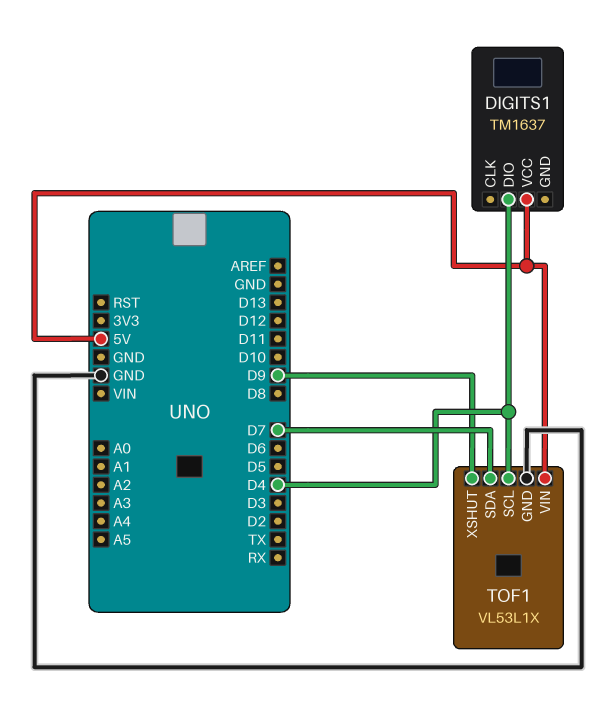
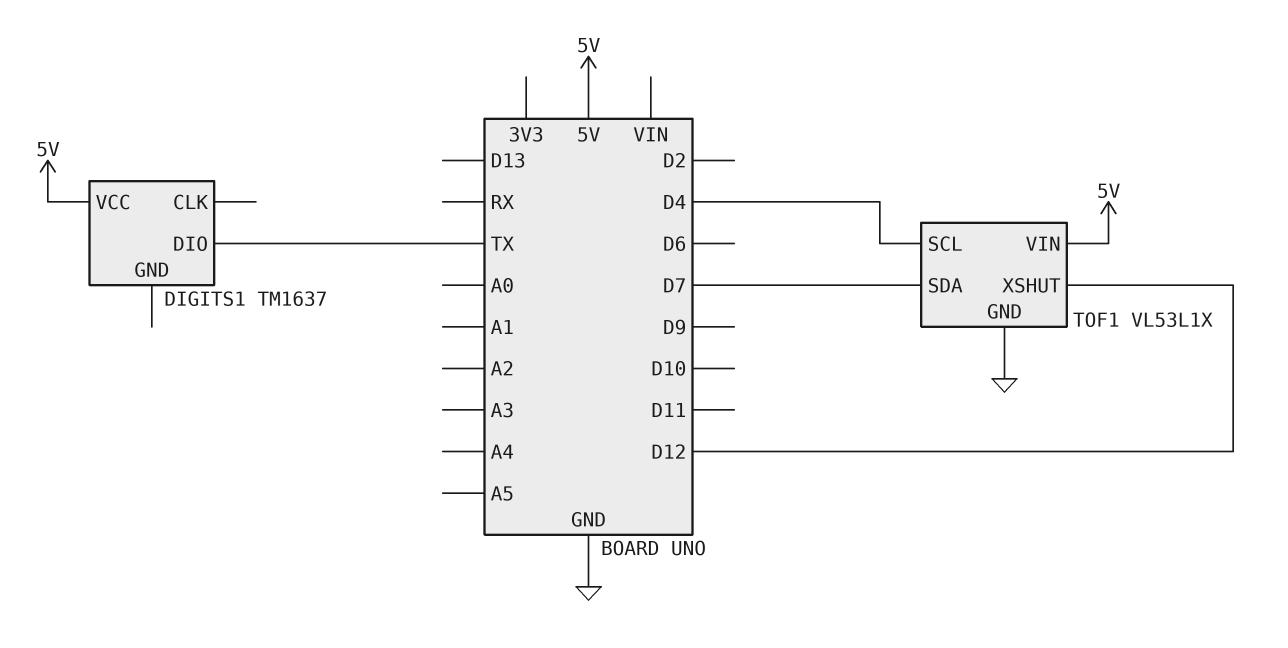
DIGITS1 pin DIO: D4 -> TX
TOF1 pin XSHUT: D9 -> D12

